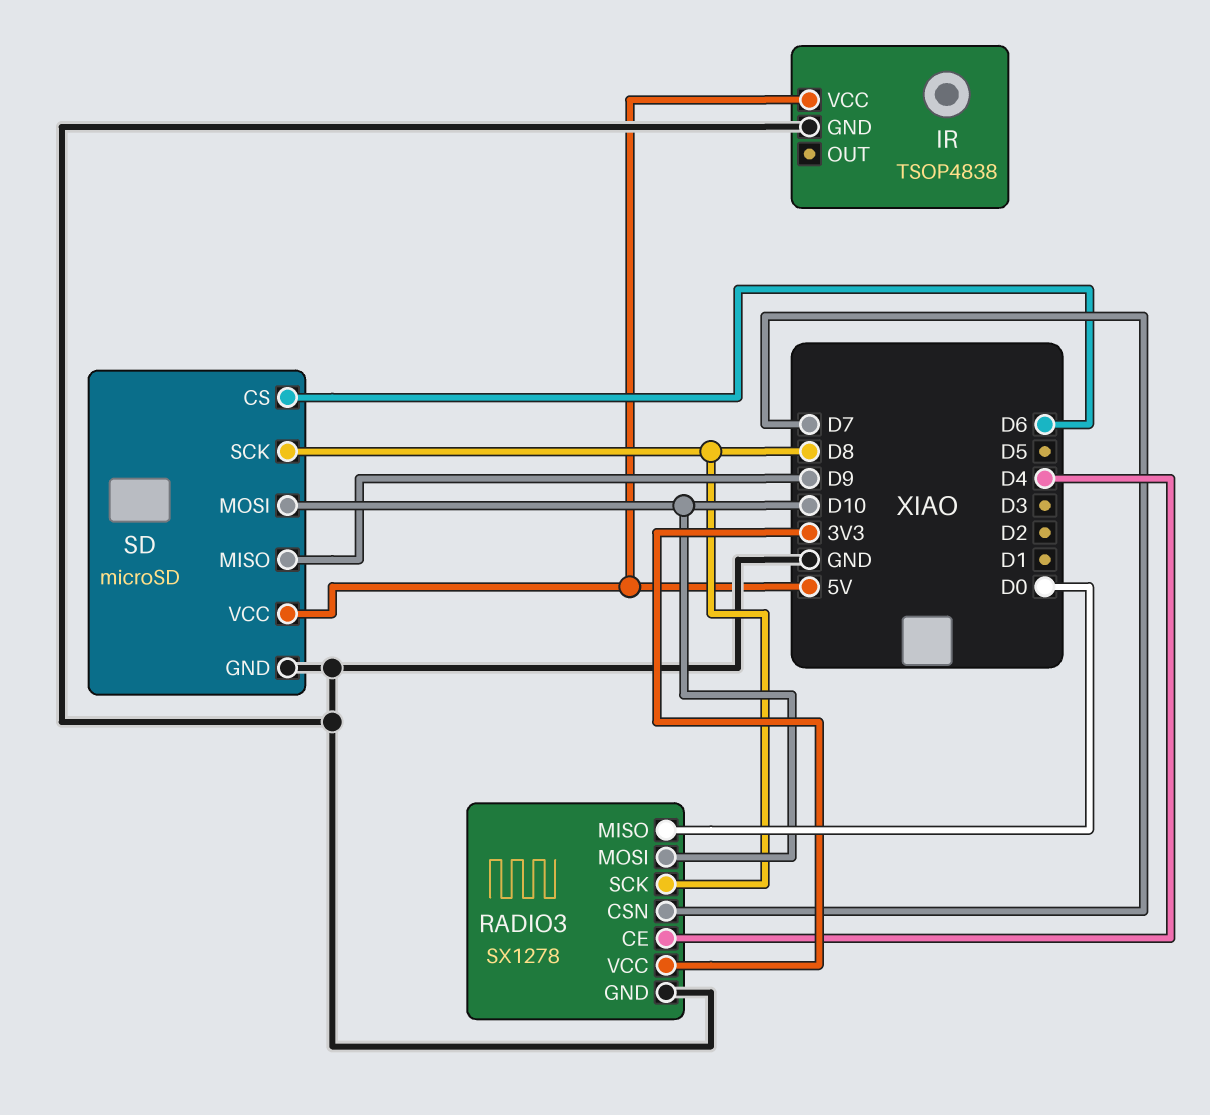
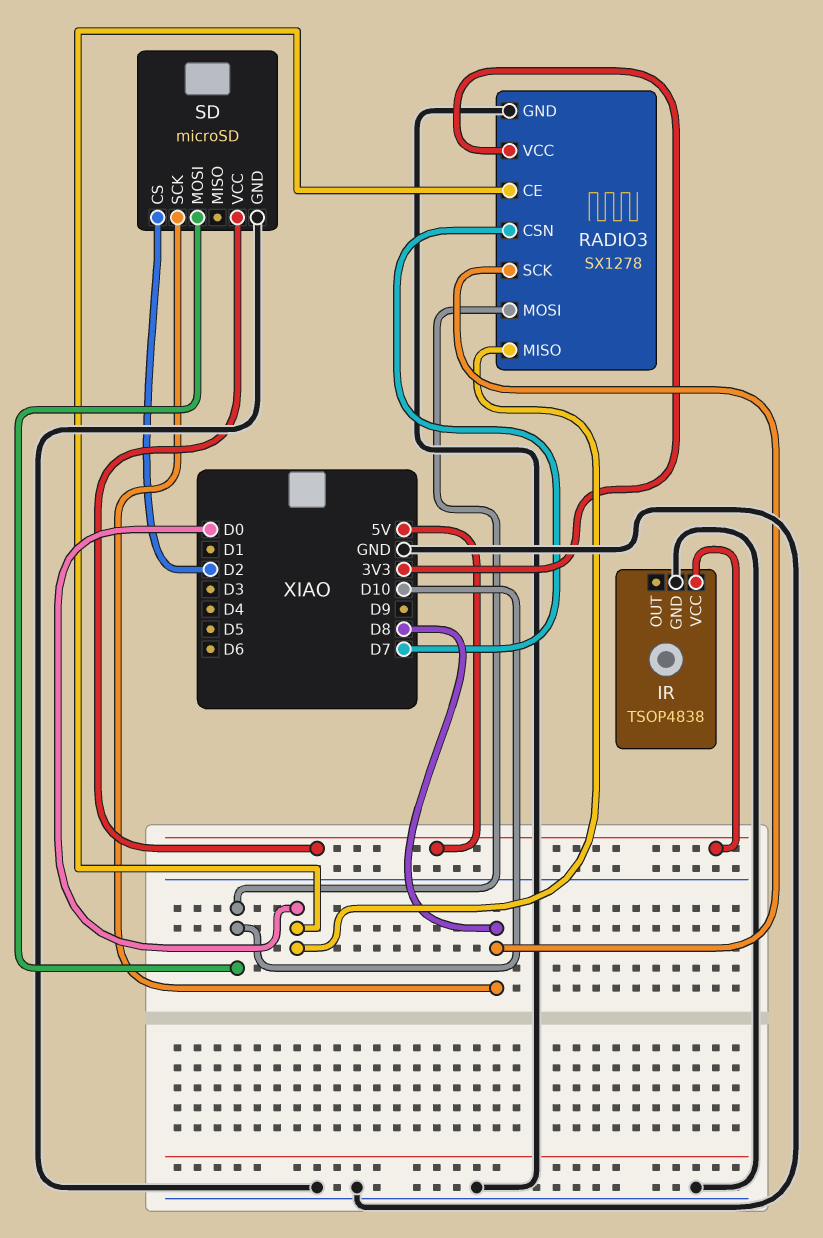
RADIO3 pin CE: D4 -> D0
SD pin CS: D6 -> D2
SD pin MISO: D9 -> none

